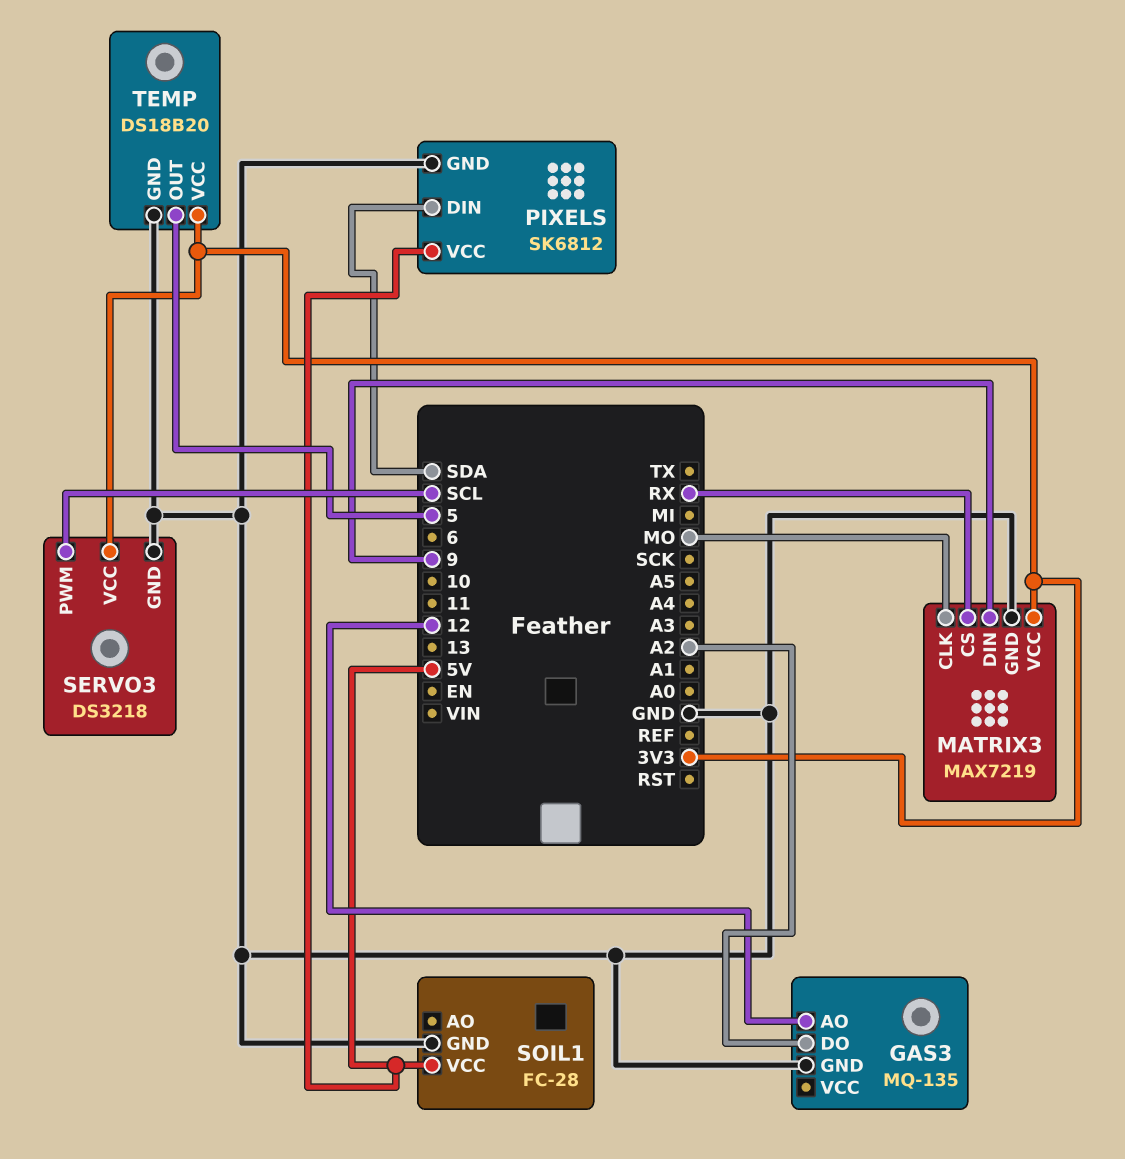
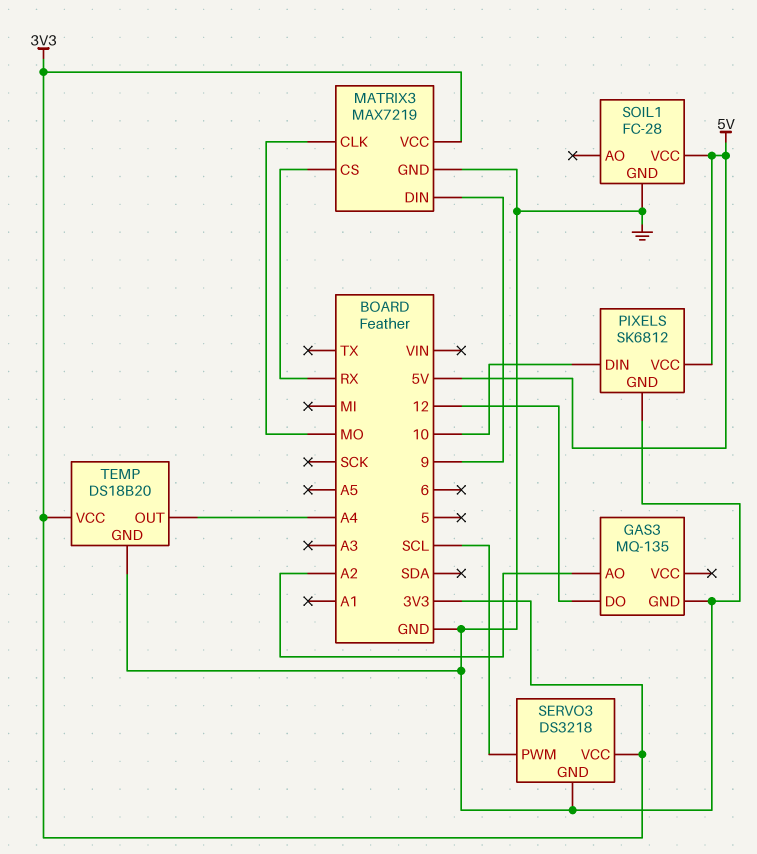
GAS3 pin AO: 12 -> A2
GAS3 pin DO: A2 -> 12
PIXELS pin DIN: SDA -> 10
TEMP pin OUT: 5 -> A4

